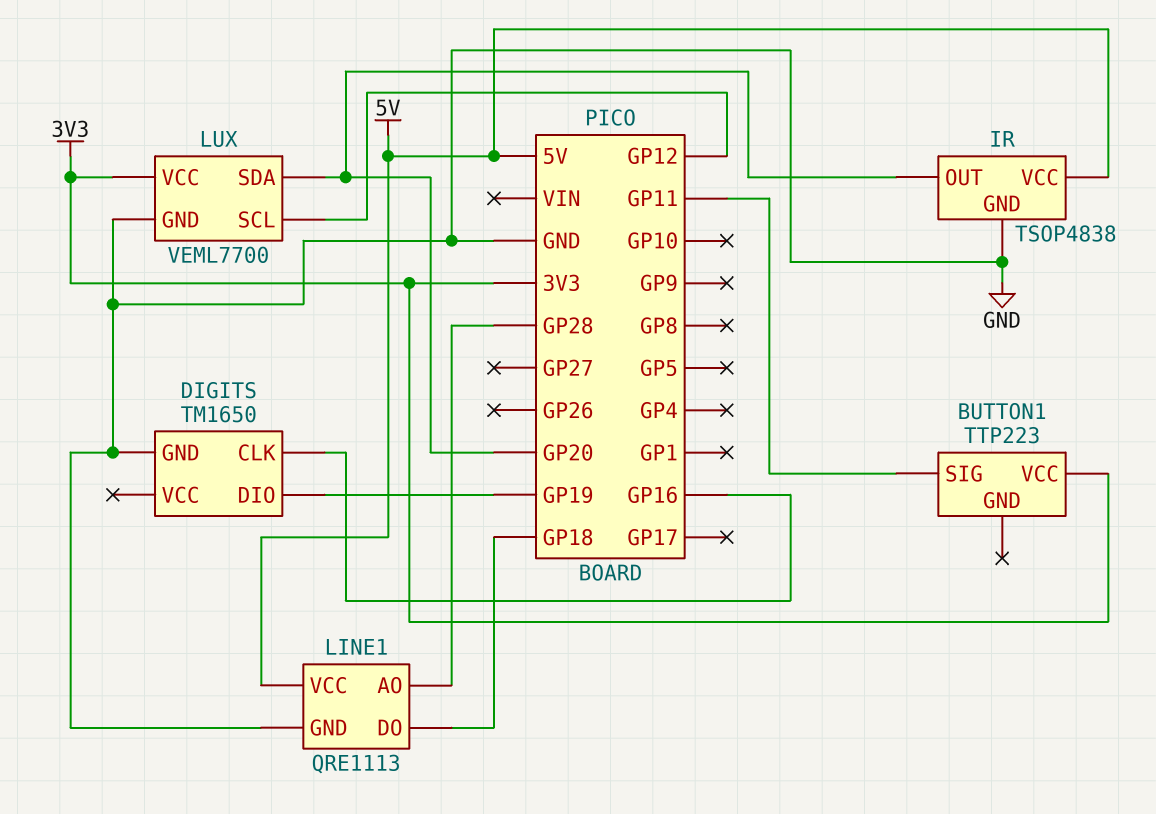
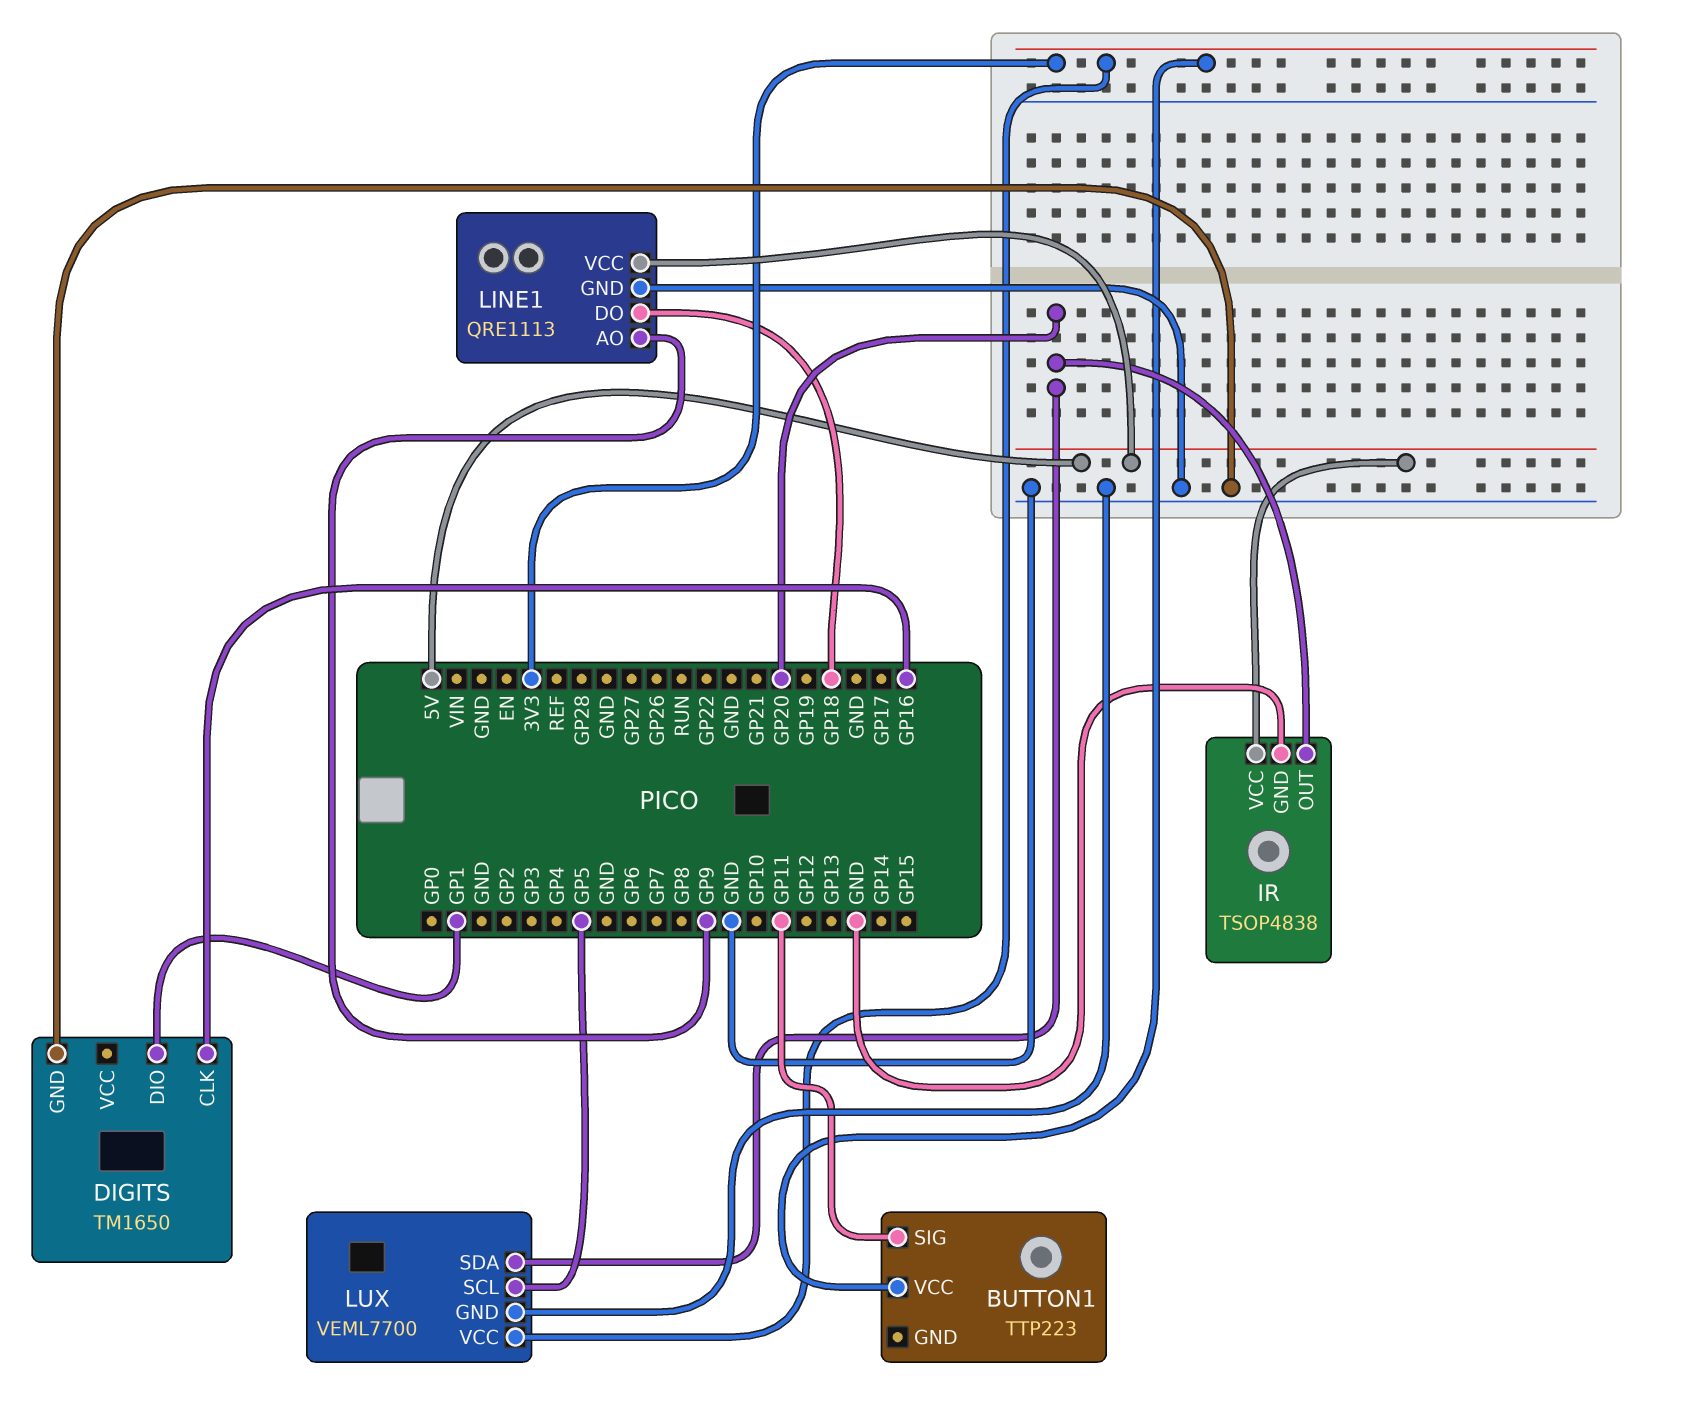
DIGITS pin DIO: GP19 -> GP1
LINE1 pin AO: GP28 -> GP9
LUX pin SCL: GP12 -> GP5

